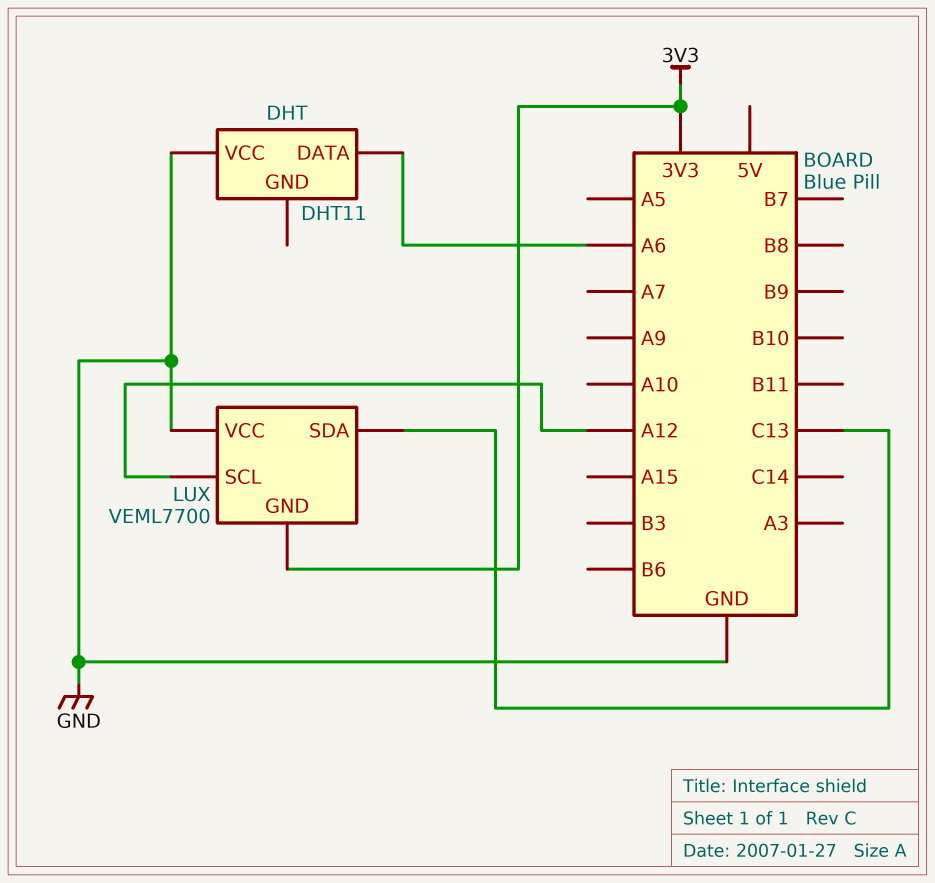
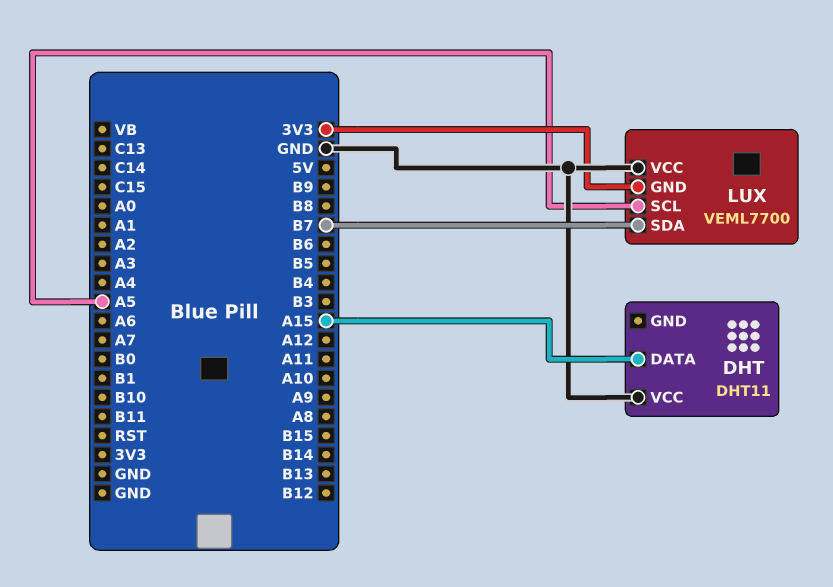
DHT pin DATA: A6 -> A15
LUX pin SCL: A12 -> A5
LUX pin SDA: C13 -> B7

